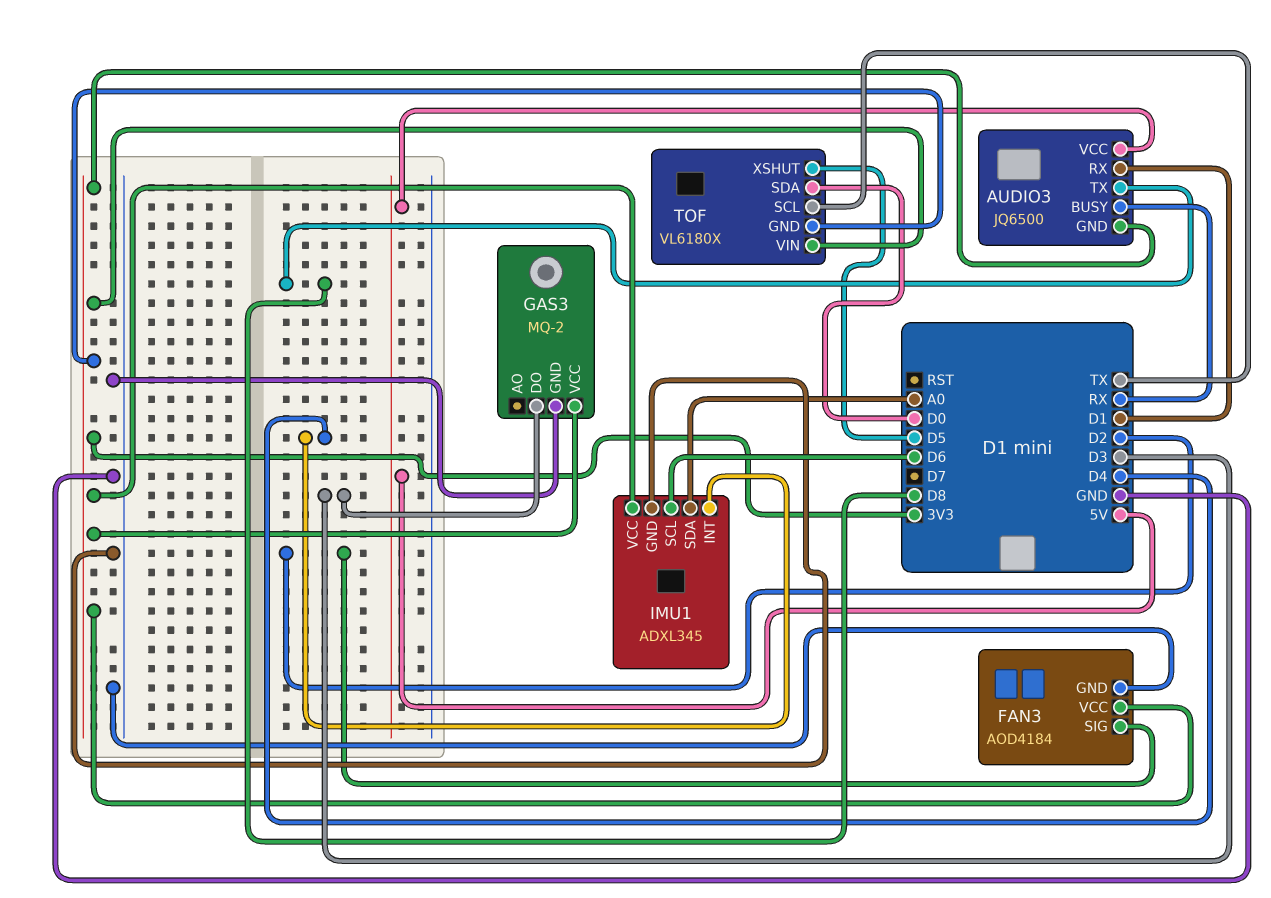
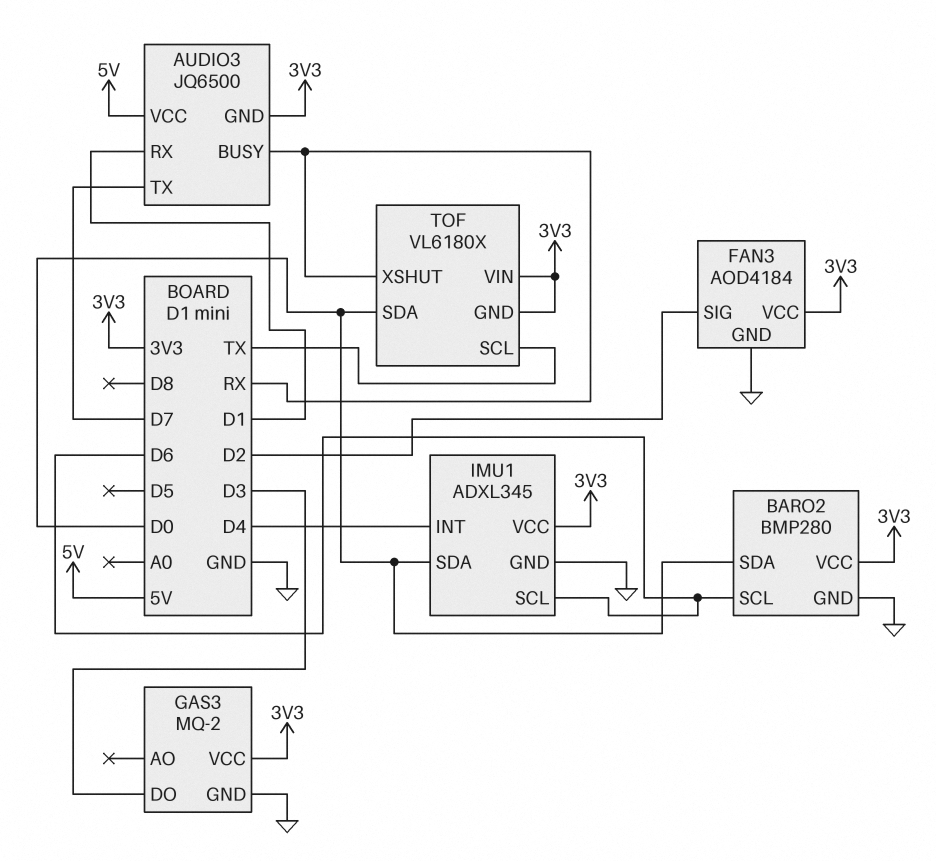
AUDIO3 pin TX: D8 -> D7
BARO2: none -> BMP280
BARO2 pin GND: none -> GND
BARO2 pin SCL: none -> D6
BARO2 pin SDA: none -> D0
BARO2 pin VCC: none -> 3V3
IMU1 pin SDA: A0 -> D0
TOF pin XSHUT: D5 -> RX

